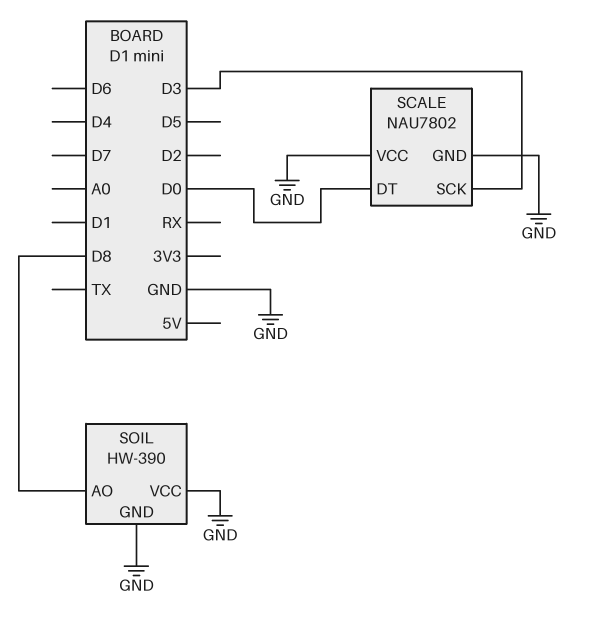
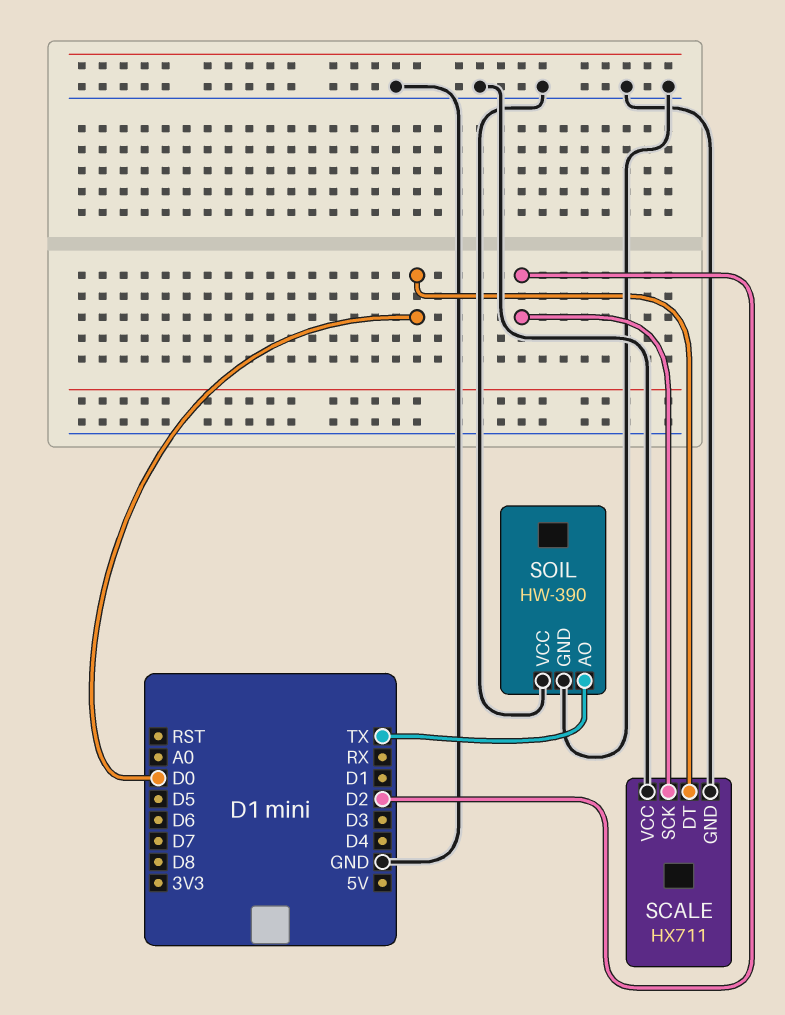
SCALE: NAU7802 -> HX711
SCALE pin SCK: D3 -> D2
SOIL pin AO: D8 -> TX

